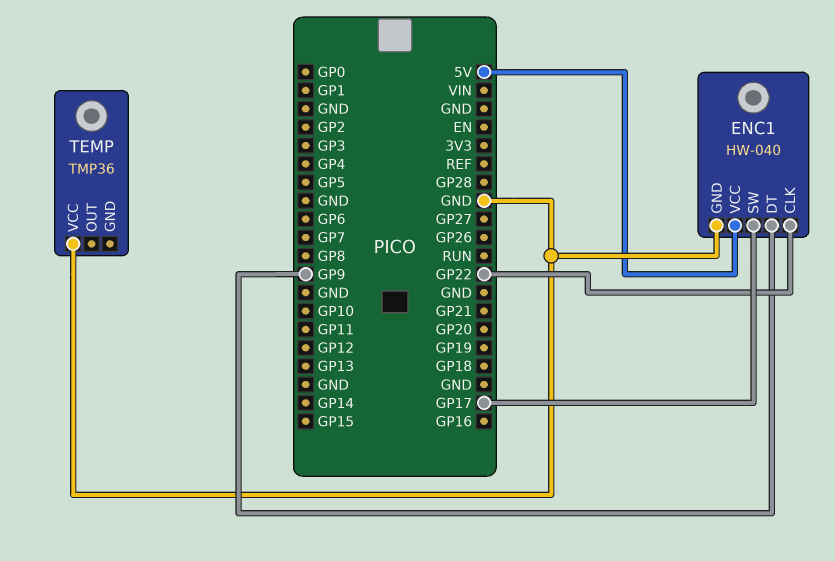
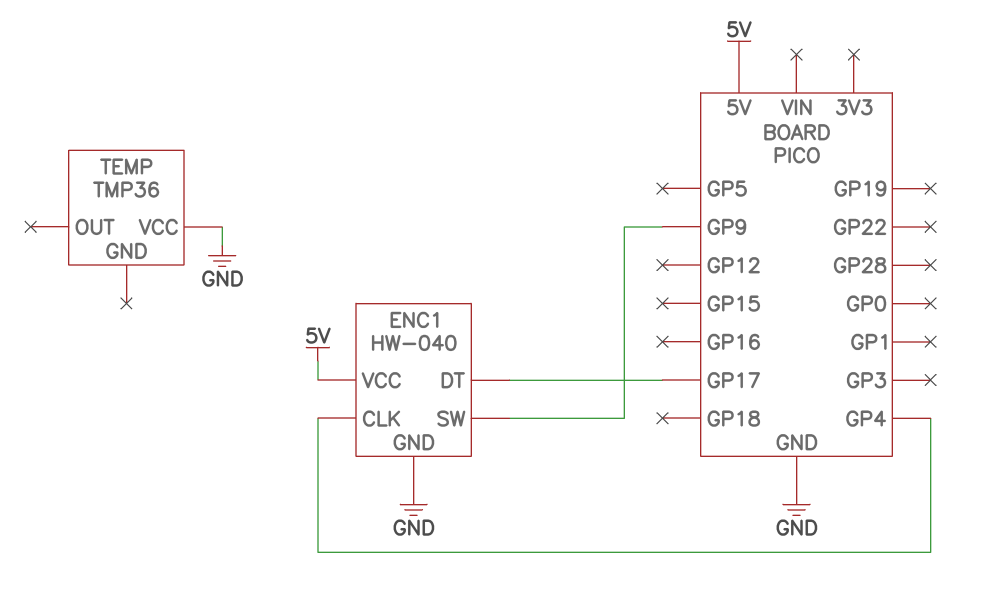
ENC1 pin CLK: GP22 -> GP4
ENC1 pin DT: GP9 -> GP17
ENC1 pin SW: GP17 -> GP9

